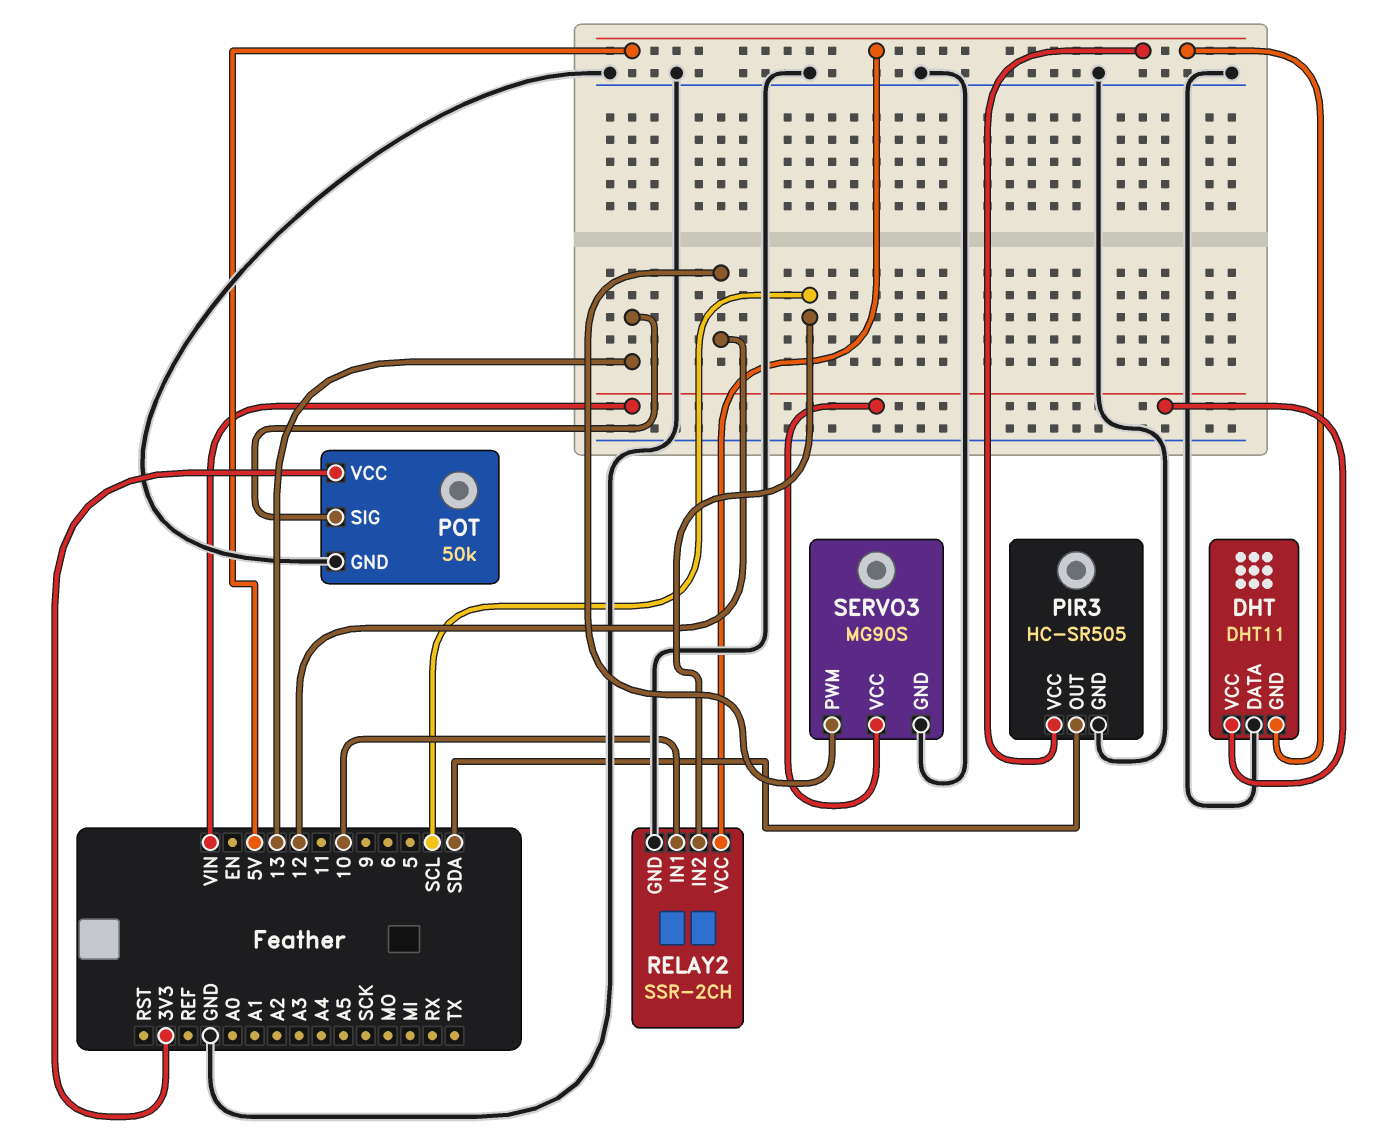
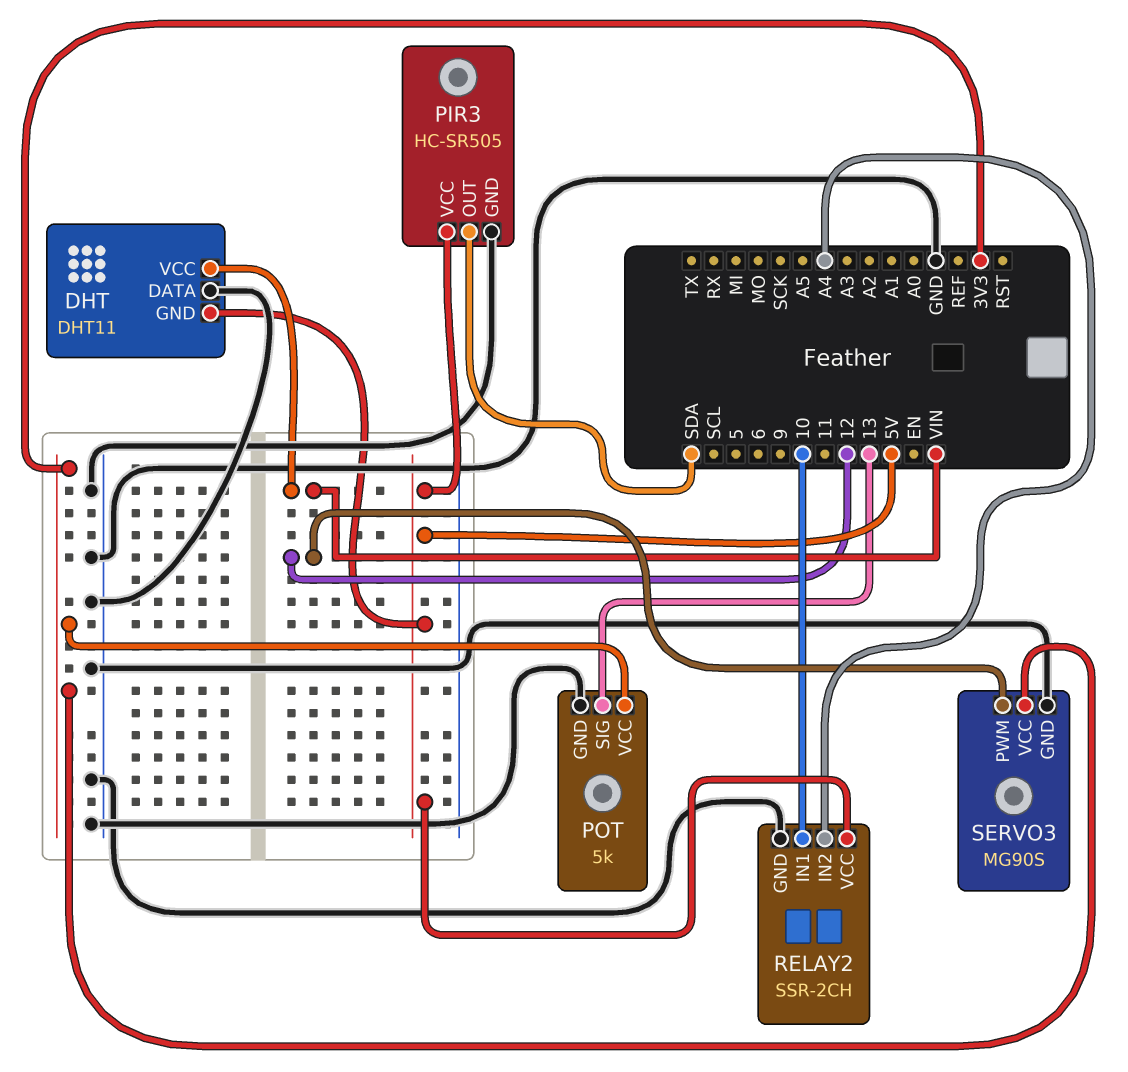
POT: 50k -> 5k
RELAY2 pin IN2: SCL -> A4
SERVO3 pin VCC: VIN -> 3V3

